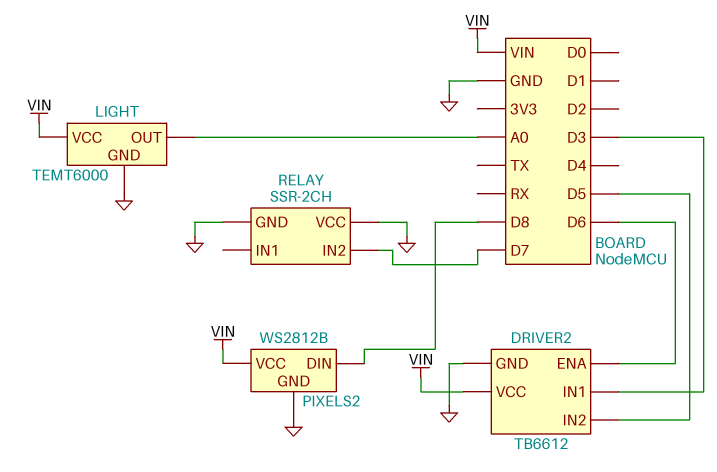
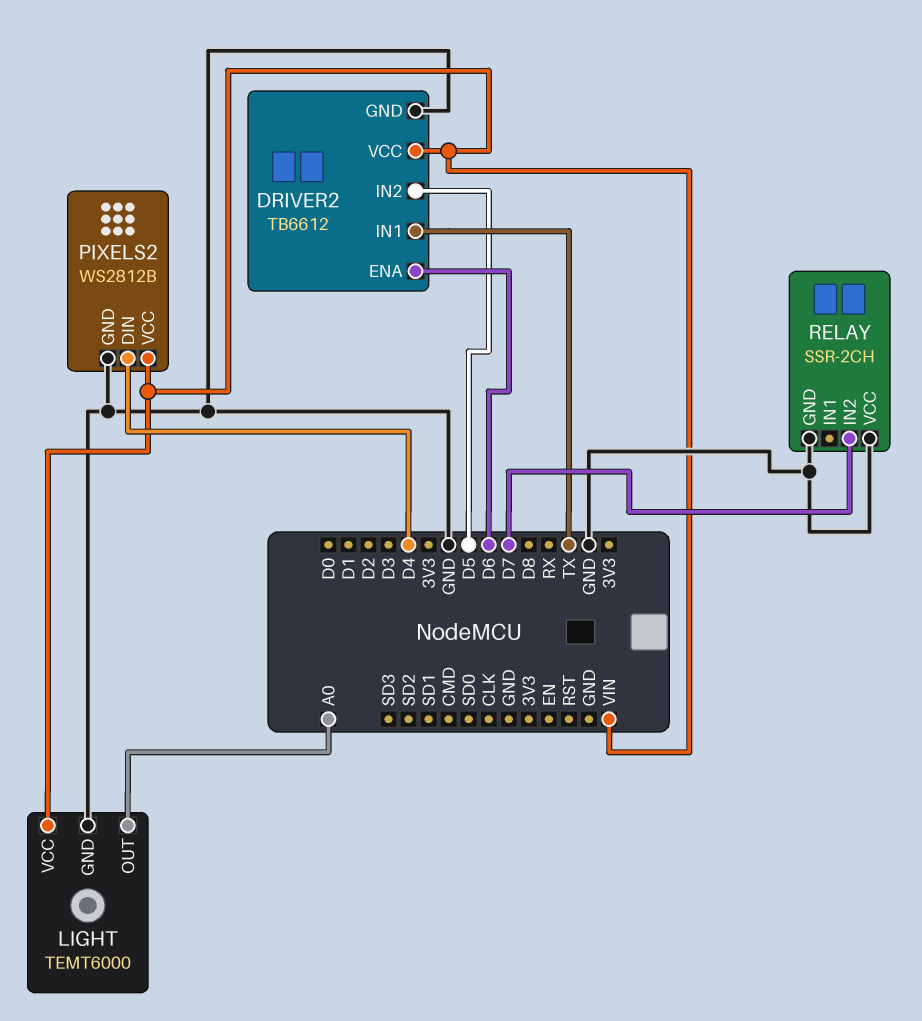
DRIVER2 pin IN1: D3 -> TX
PIXELS2 pin DIN: D8 -> D4

